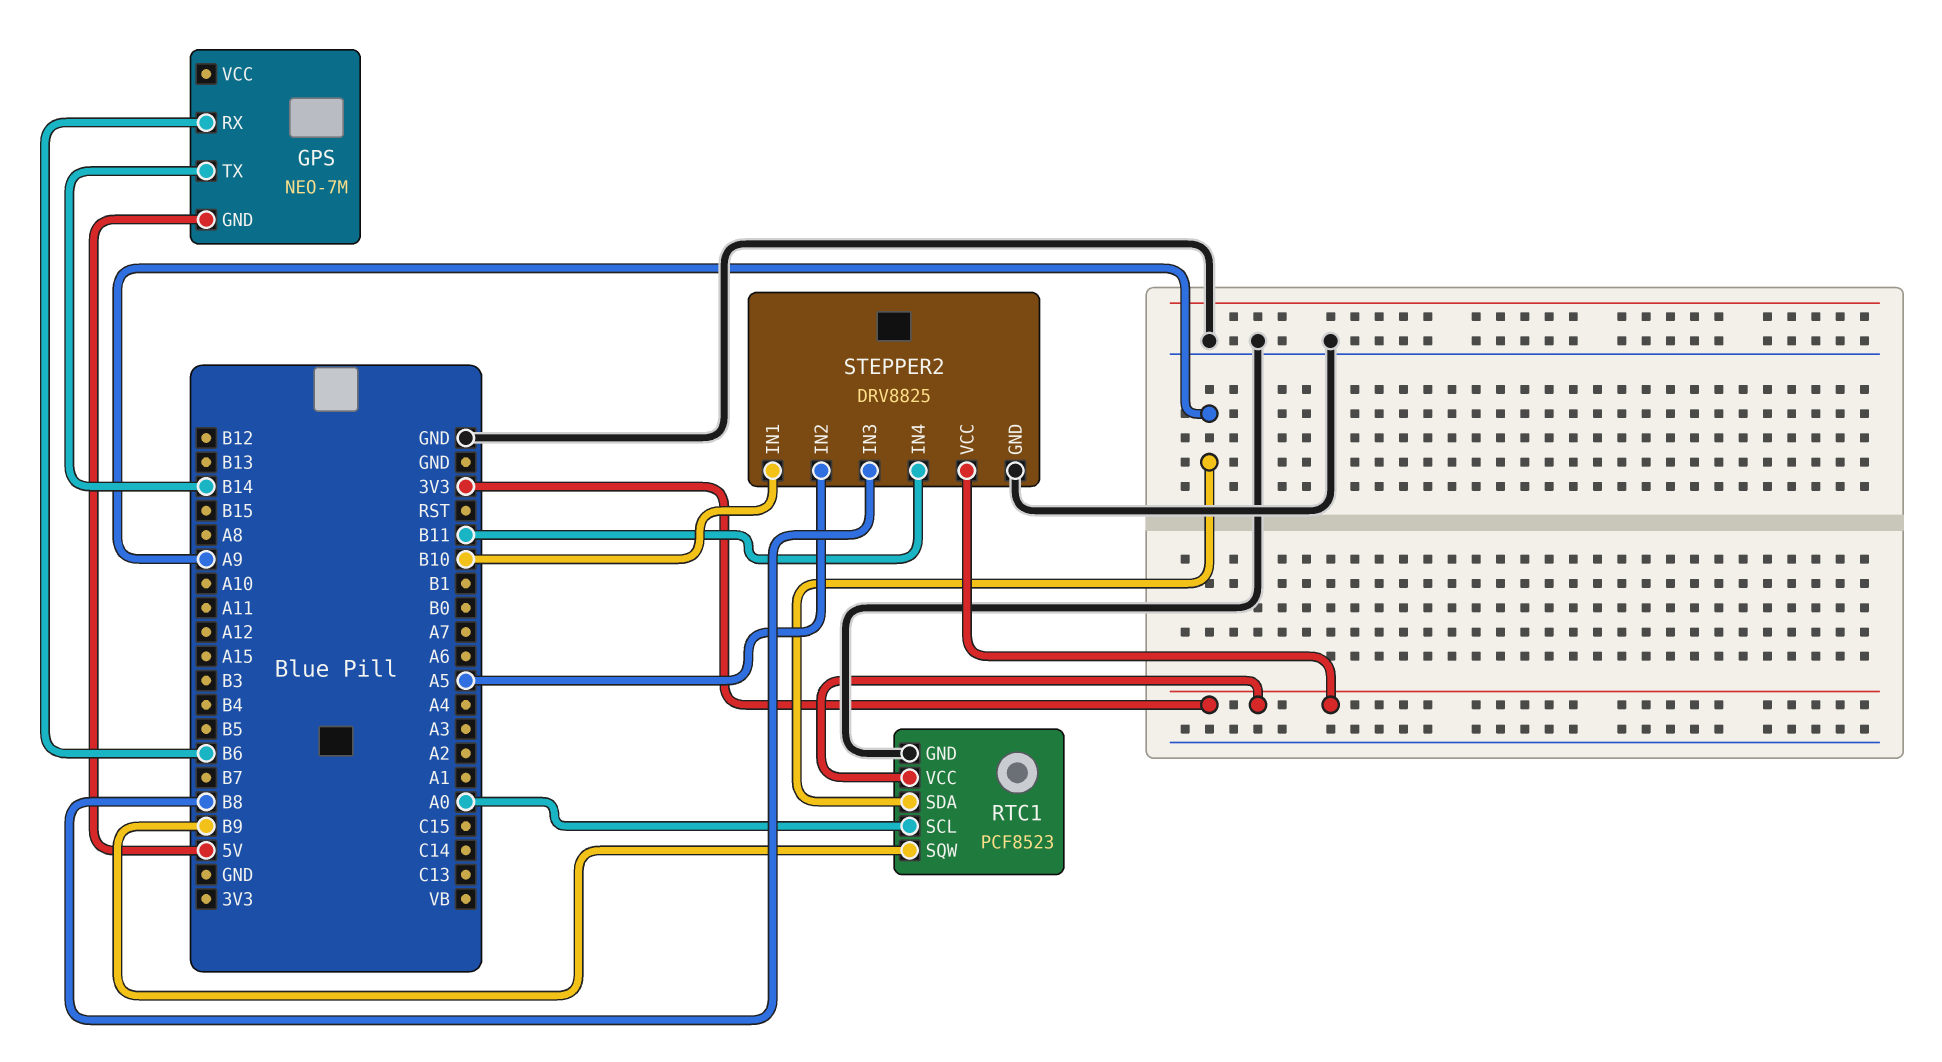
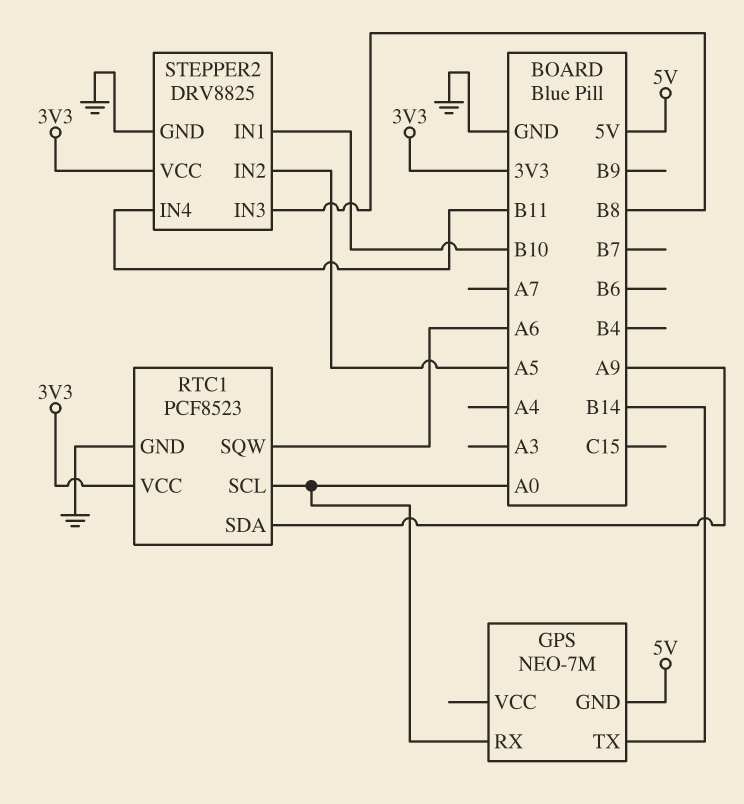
GPS pin RX: B6 -> A0
RTC1 pin SQW: B9 -> A6

